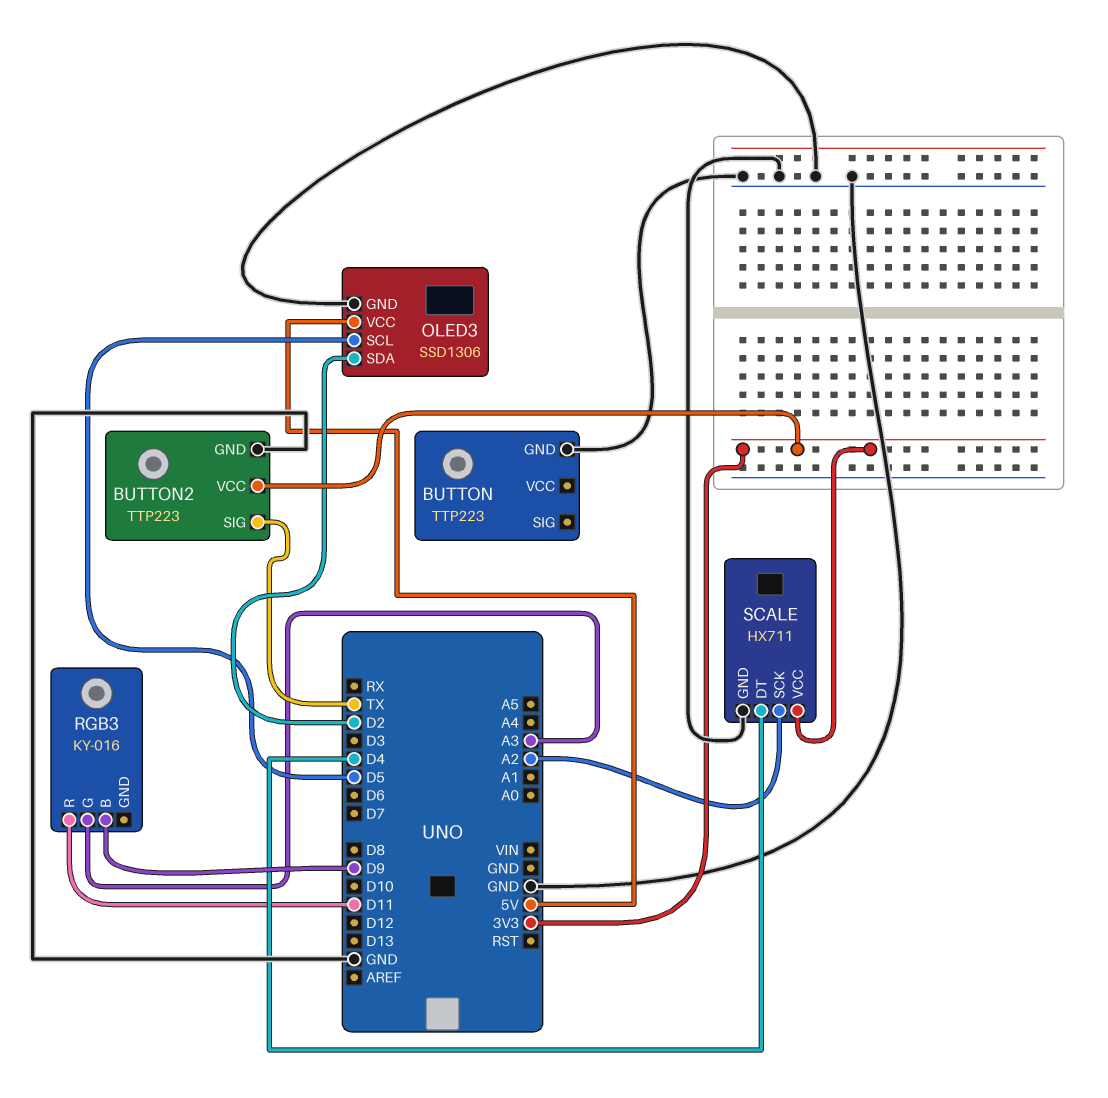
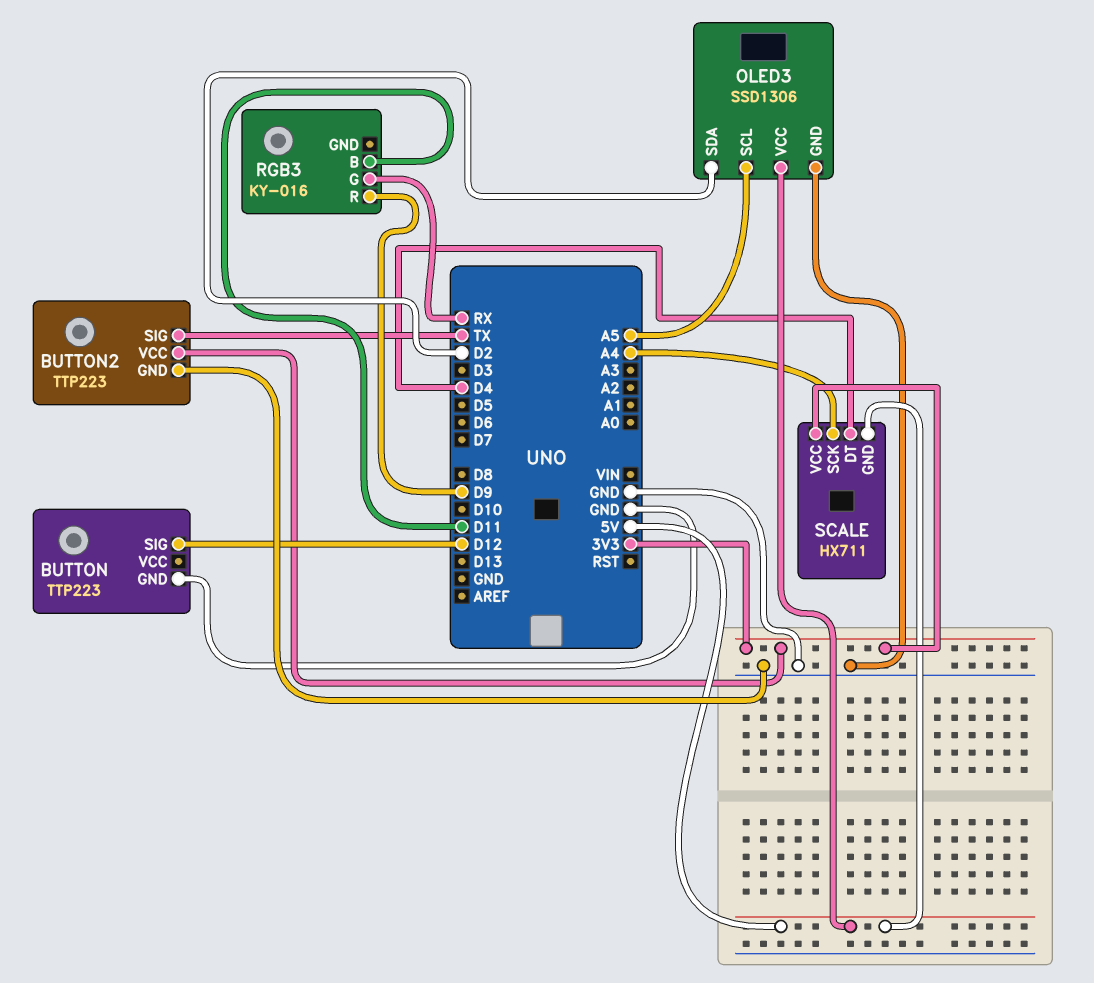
BUTTON pin SIG: none -> D12
OLED3 pin SCL: D5 -> A5
RGB3 pin B: D9 -> D11
RGB3 pin G: A3 -> RX
RGB3 pin R: D11 -> D9
SCALE pin GND: GND -> 5V
SCALE pin SCK: A2 -> A4

